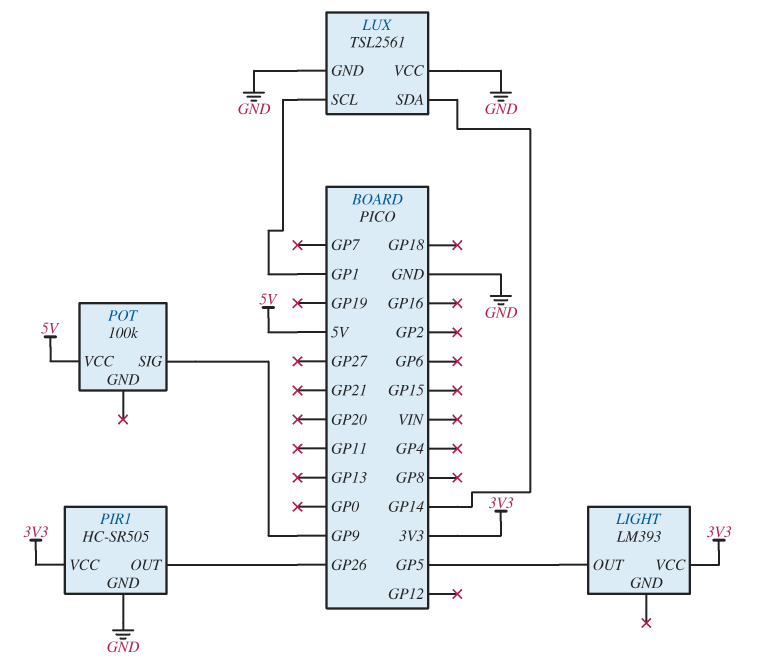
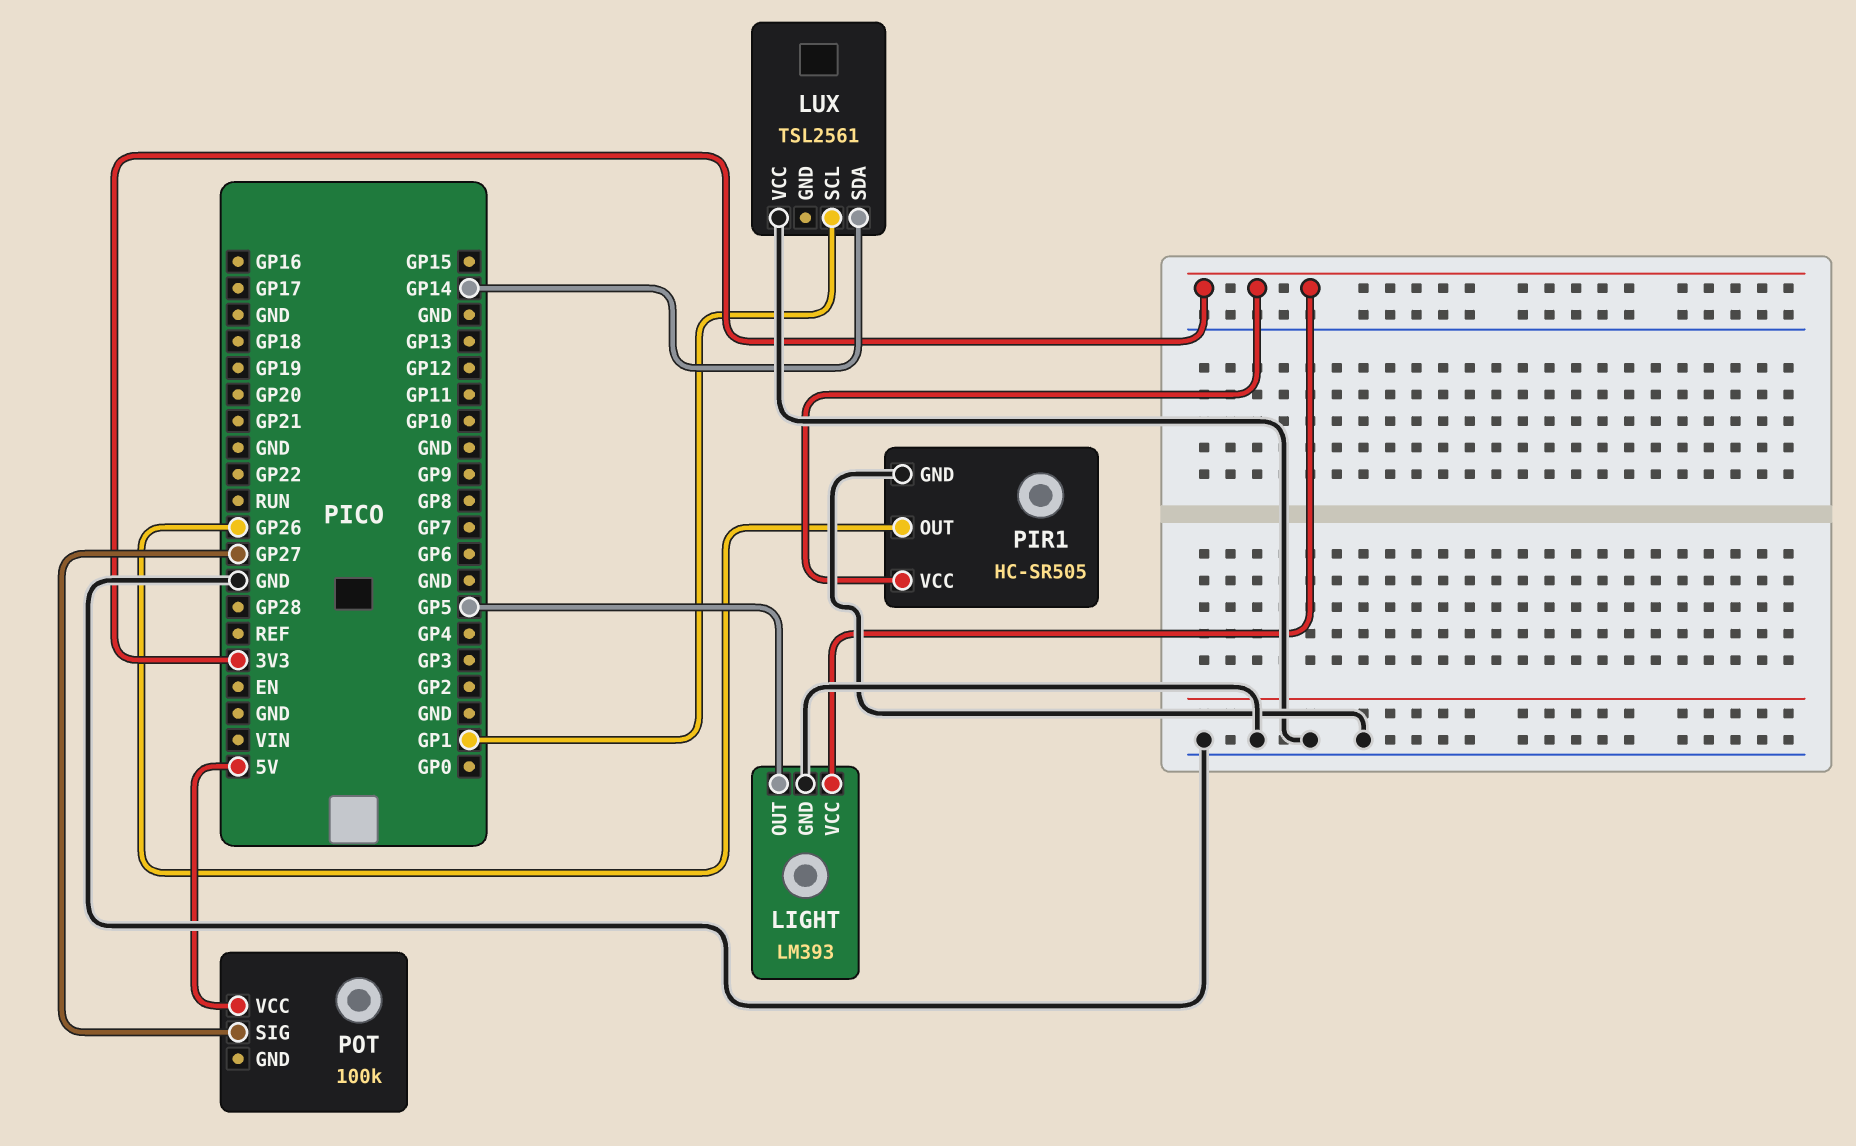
LIGHT pin GND: none -> GND
LUX pin GND: GND -> none
POT pin SIG: GP9 -> GP27

